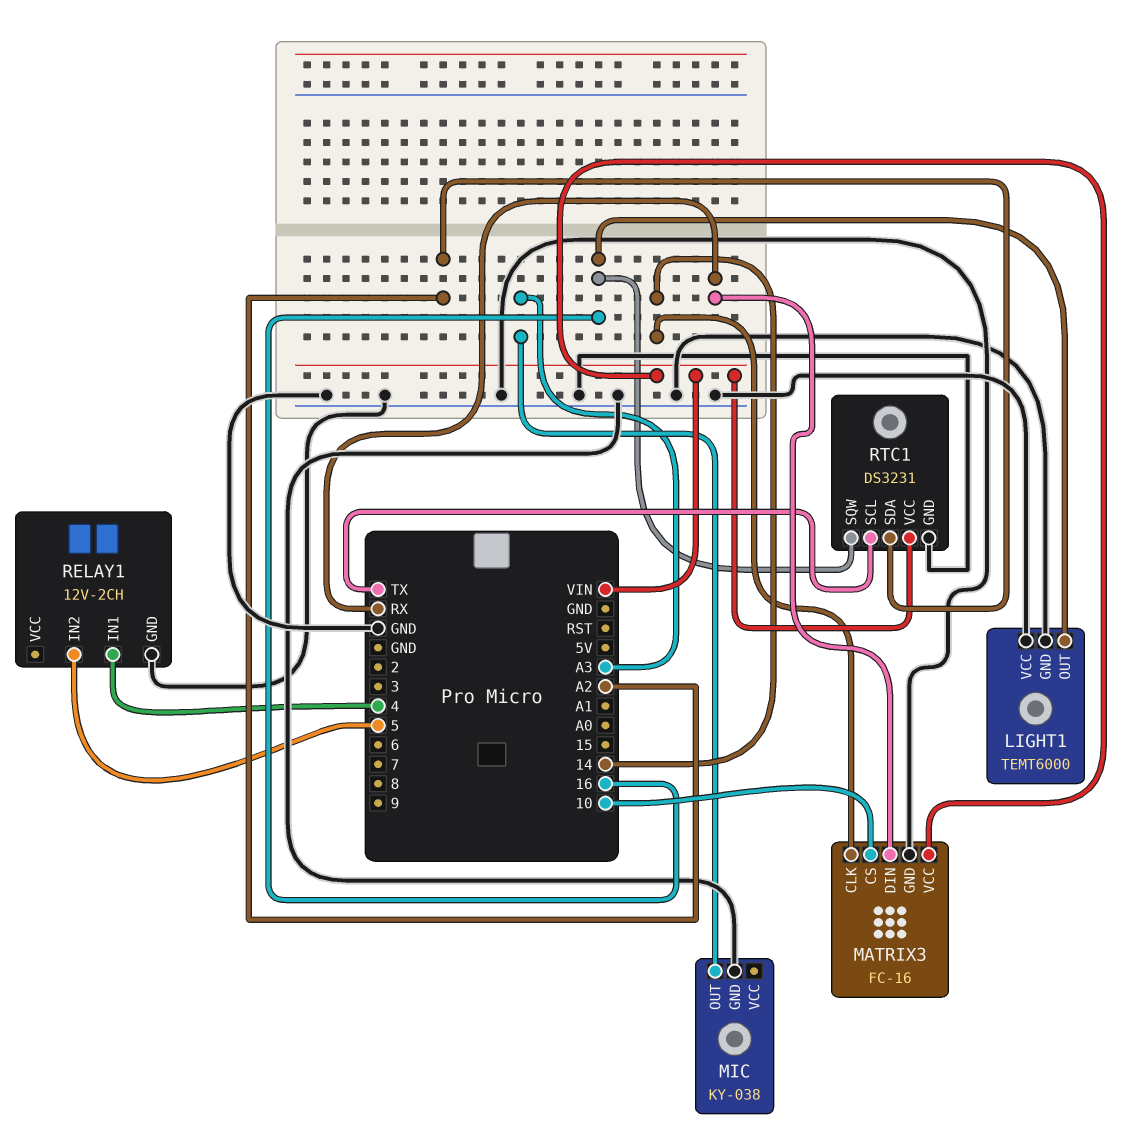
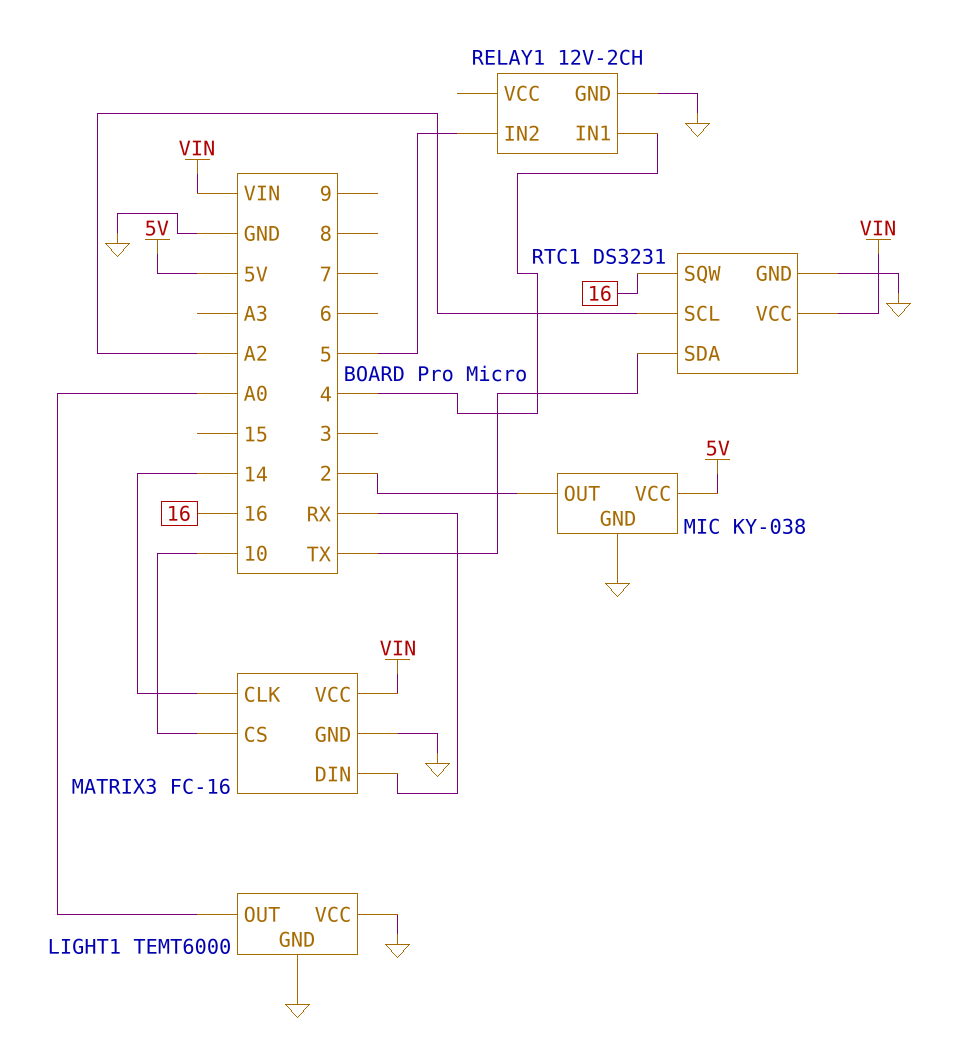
LIGHT1 pin OUT: 16 -> A0
MIC pin OUT: A3 -> 2
MIC pin VCC: none -> 5V
RTC1 pin SCL: TX -> A2
RTC1 pin SDA: A2 -> TX

